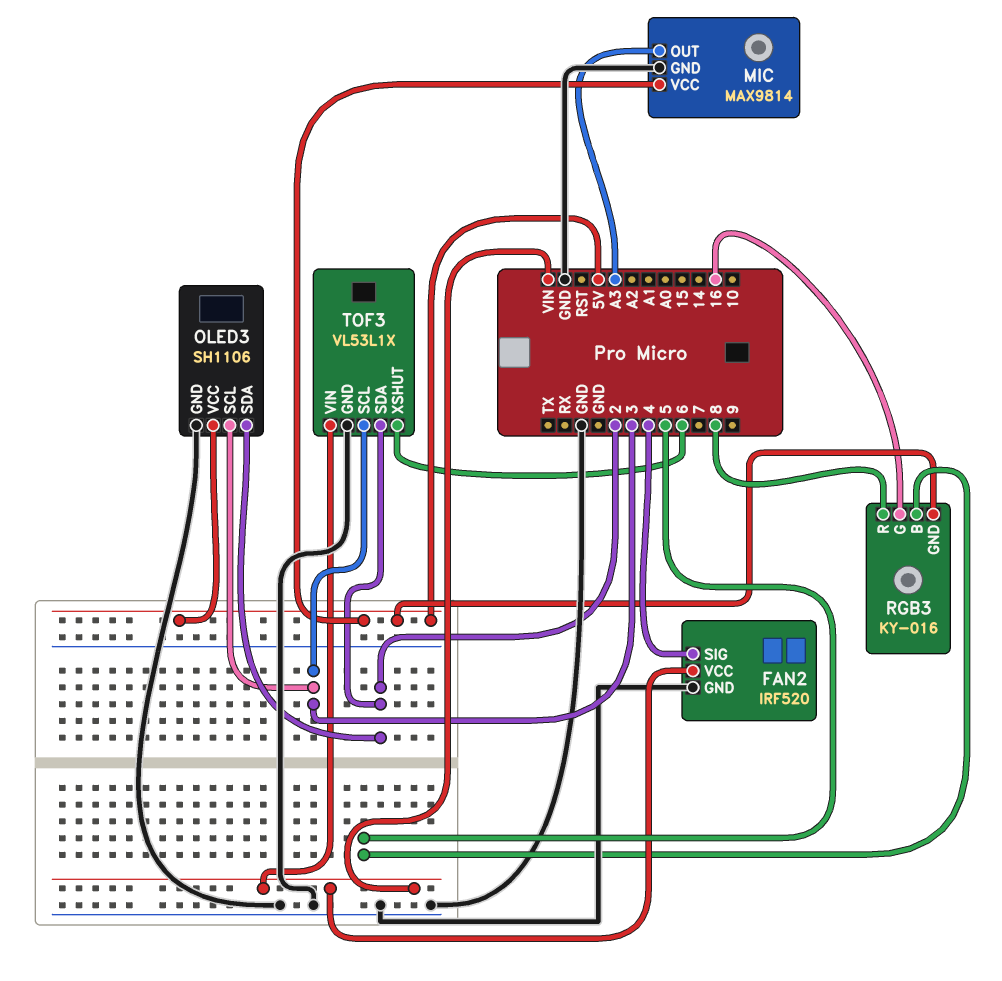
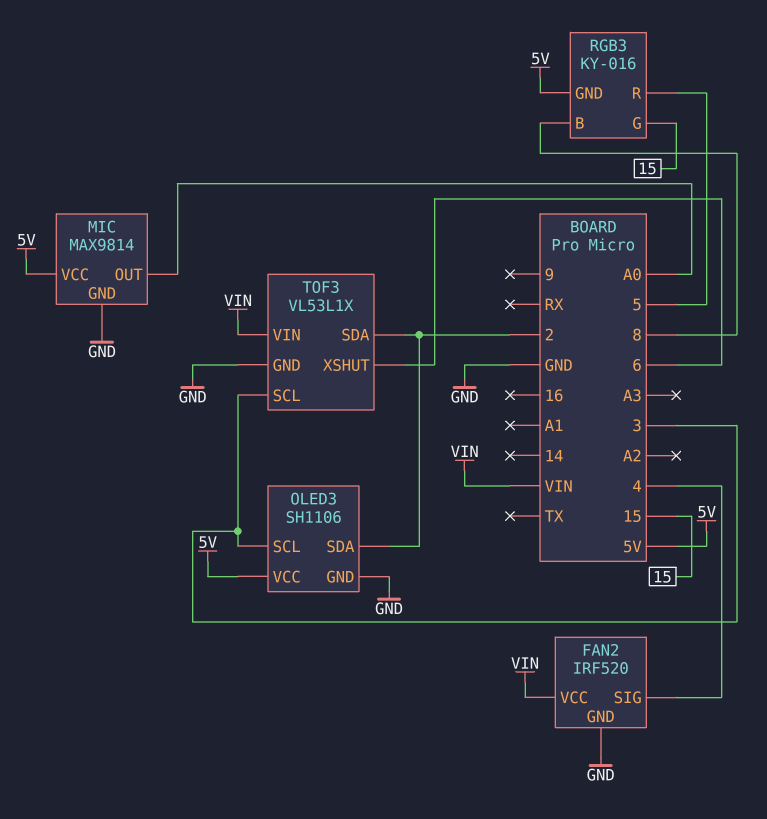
MIC pin OUT: A3 -> A0
RGB3 pin B: 5 -> 8
RGB3 pin G: 16 -> 15
RGB3 pin R: 8 -> 5

